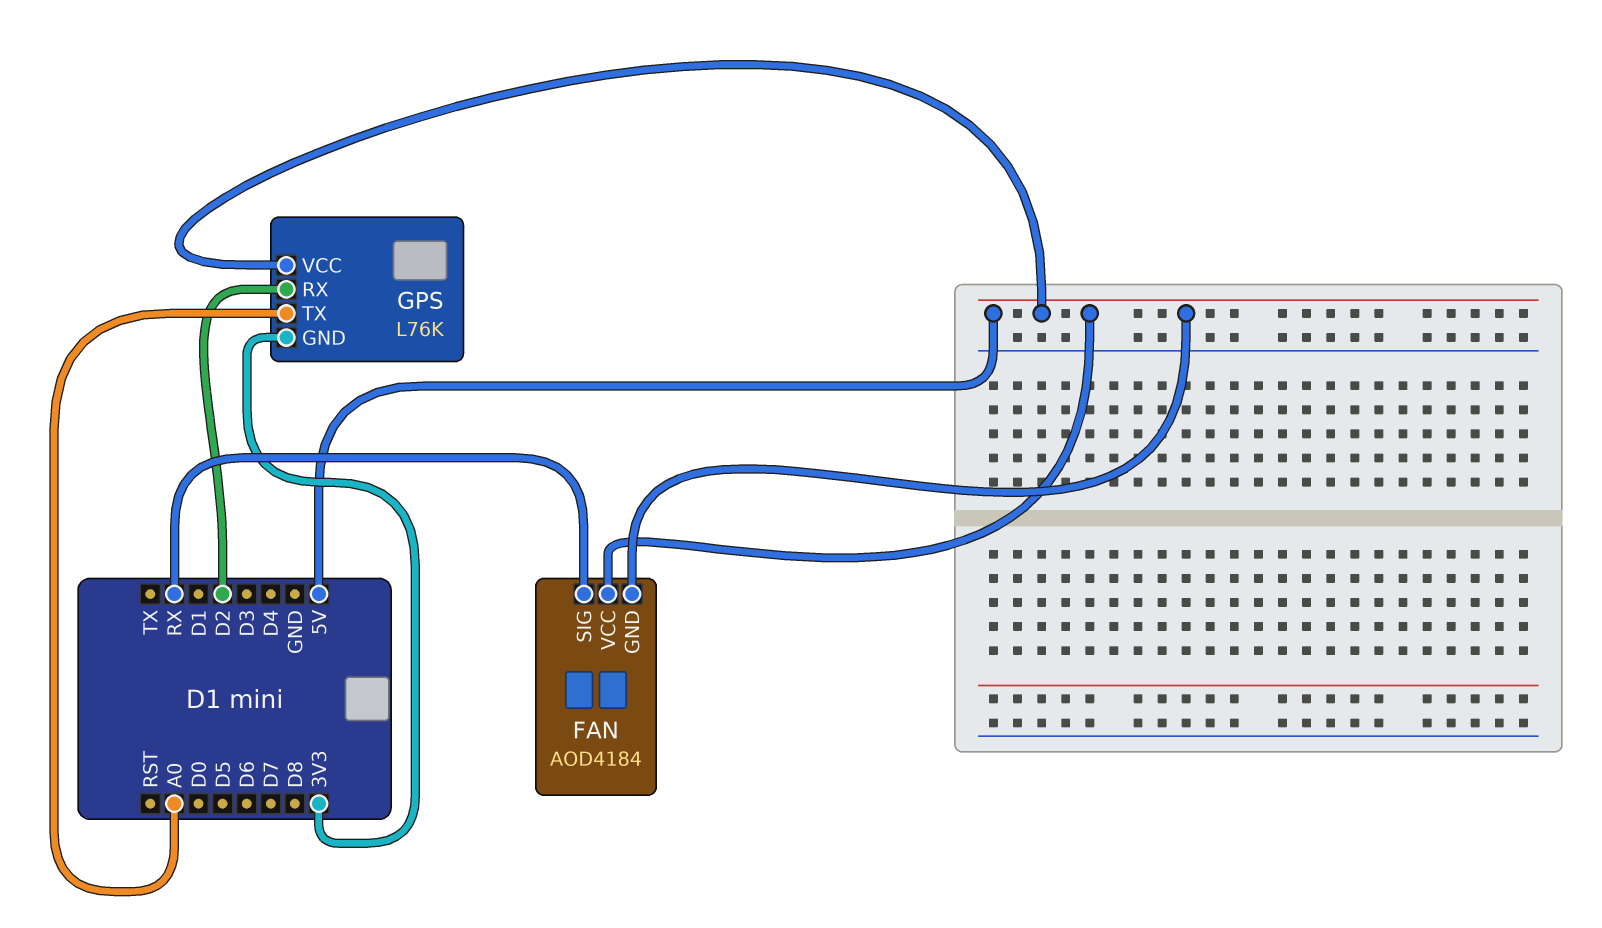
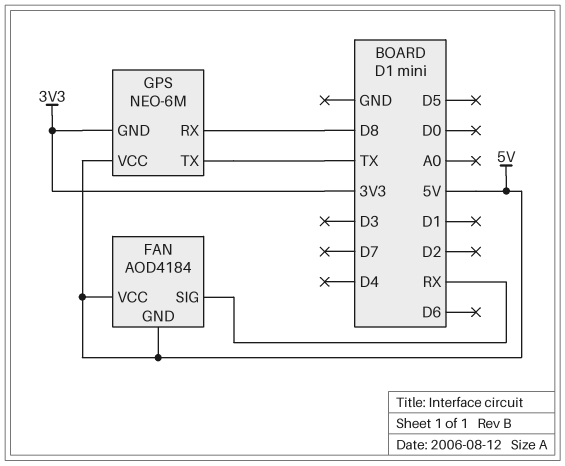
GPS: L76K -> NEO-6M
GPS pin RX: D2 -> D8
GPS pin TX: A0 -> TX

